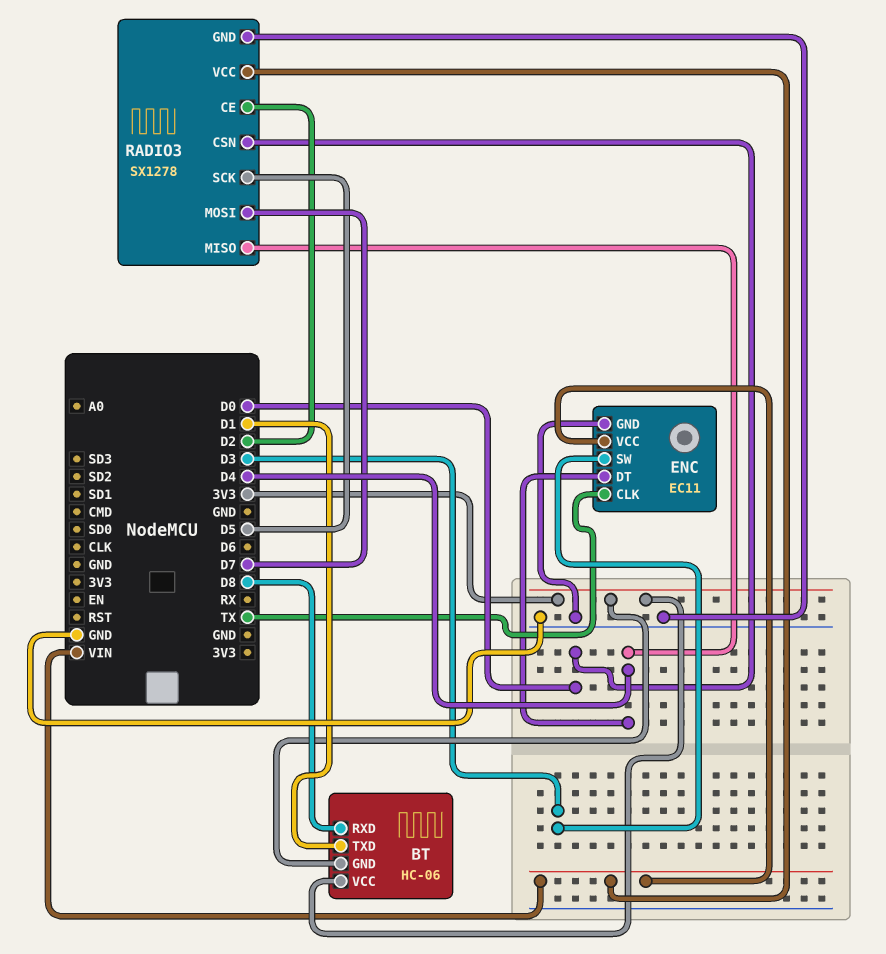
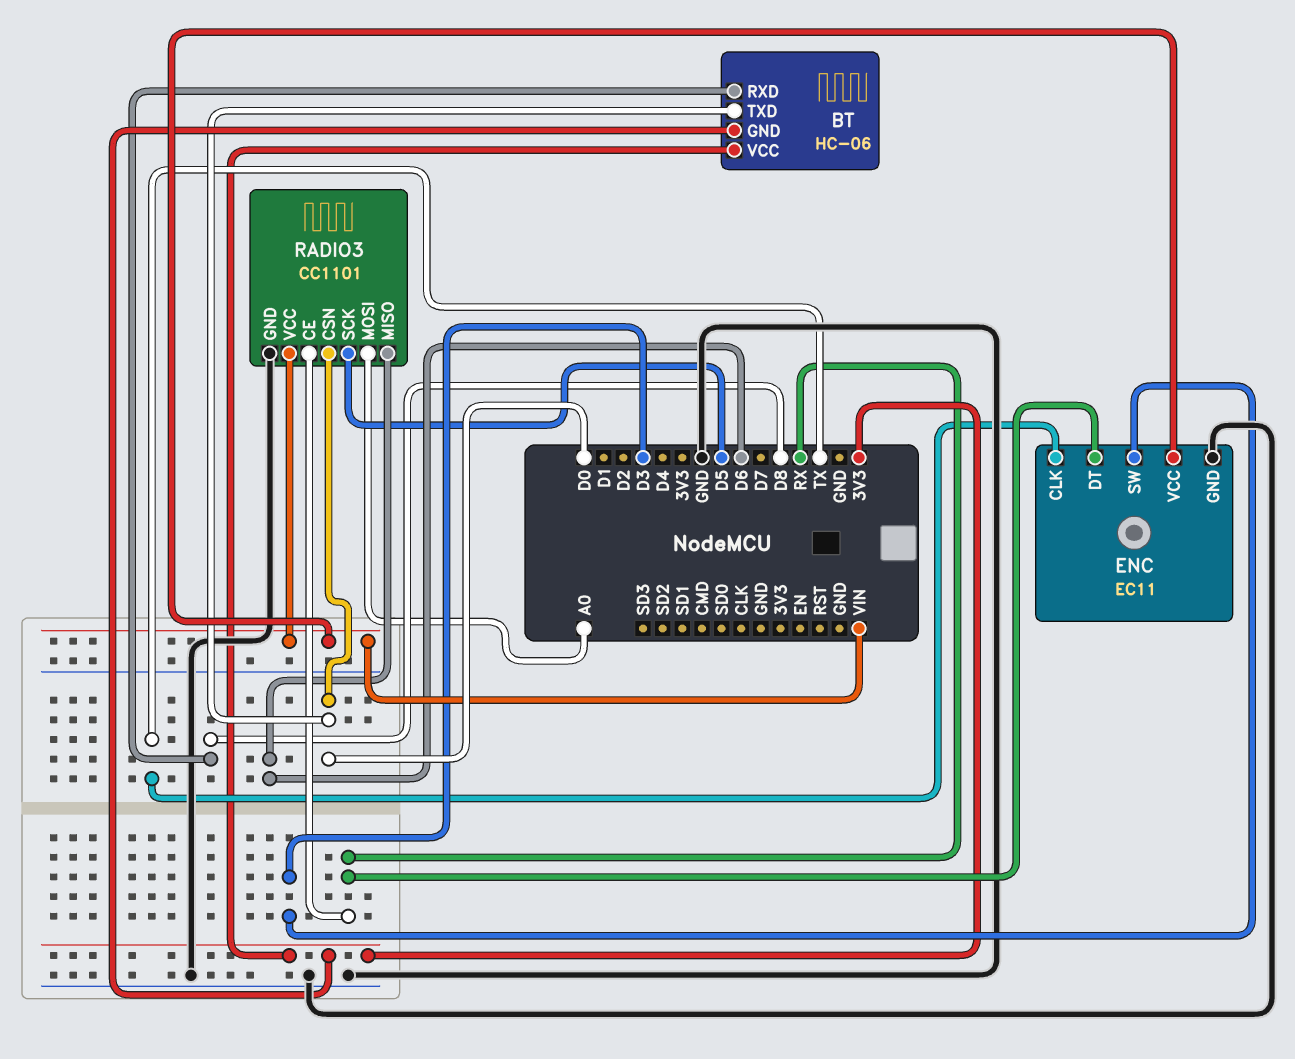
BT pin TXD: D1 -> D0
ENC pin DT: D4 -> RX
RADIO3: SX1278 -> CC1101
RADIO3 pin CE: D2 -> RX
RADIO3 pin MISO: D4 -> D6
RADIO3 pin MOSI: D7 -> A0

